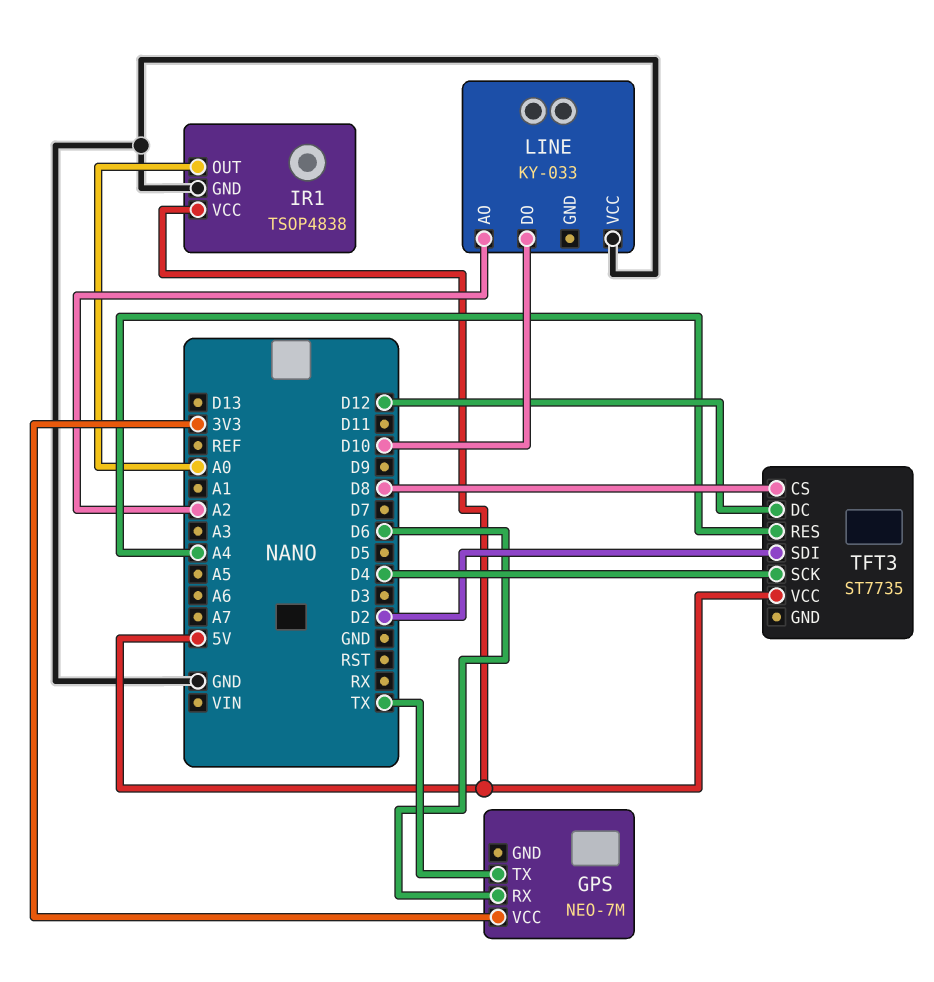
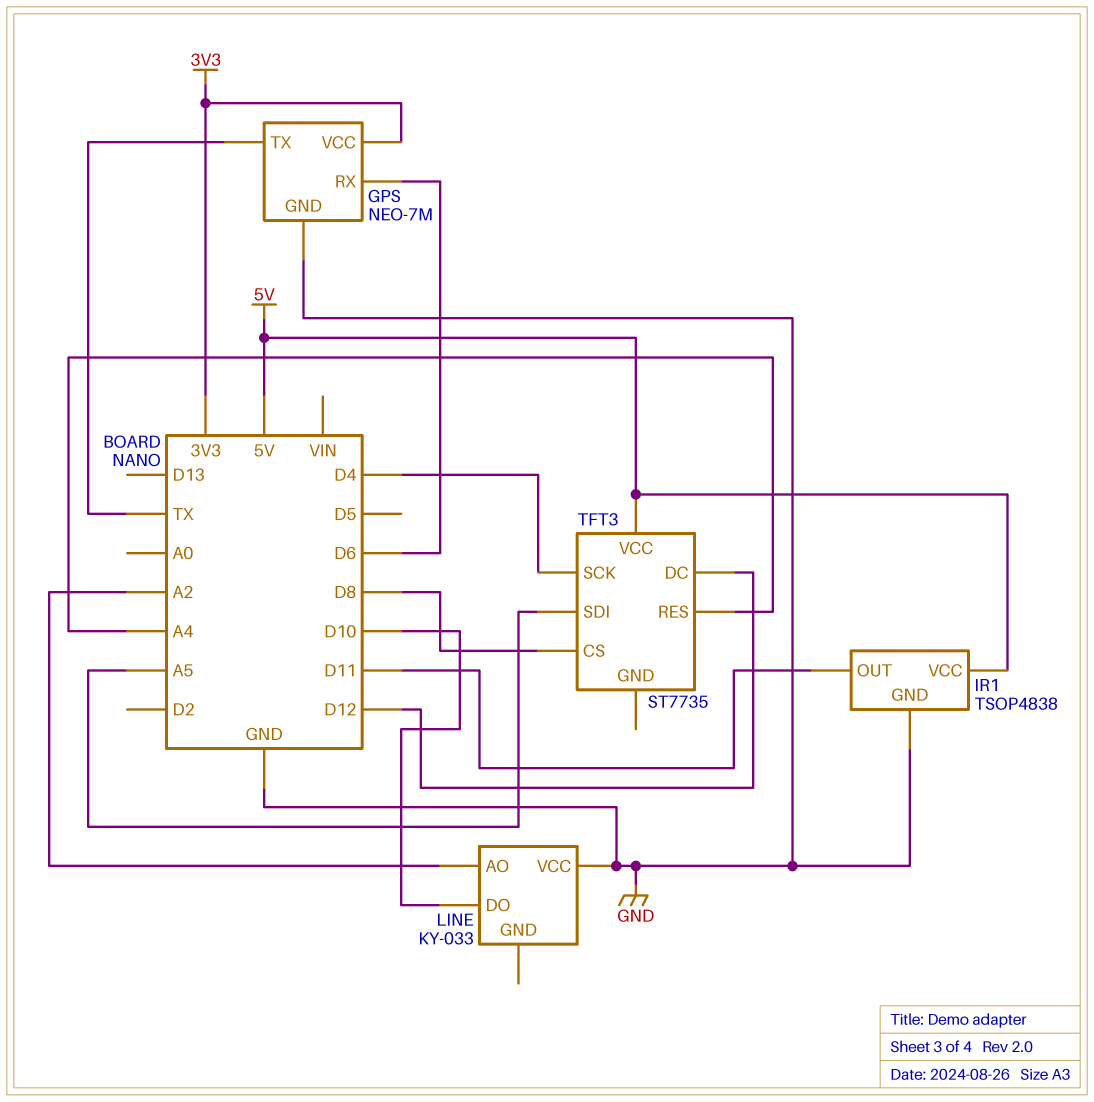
GPS pin GND: none -> GND
IR1 pin OUT: A0 -> D11
TFT3 pin SDI: D2 -> A5

